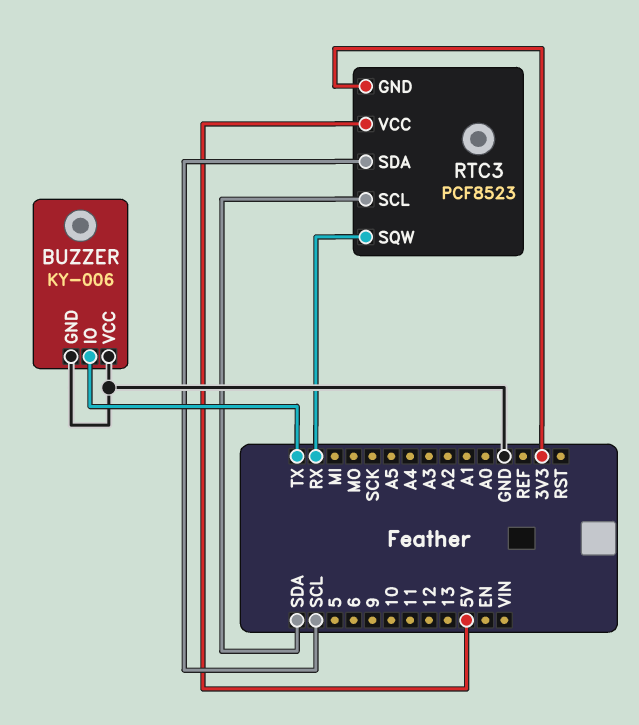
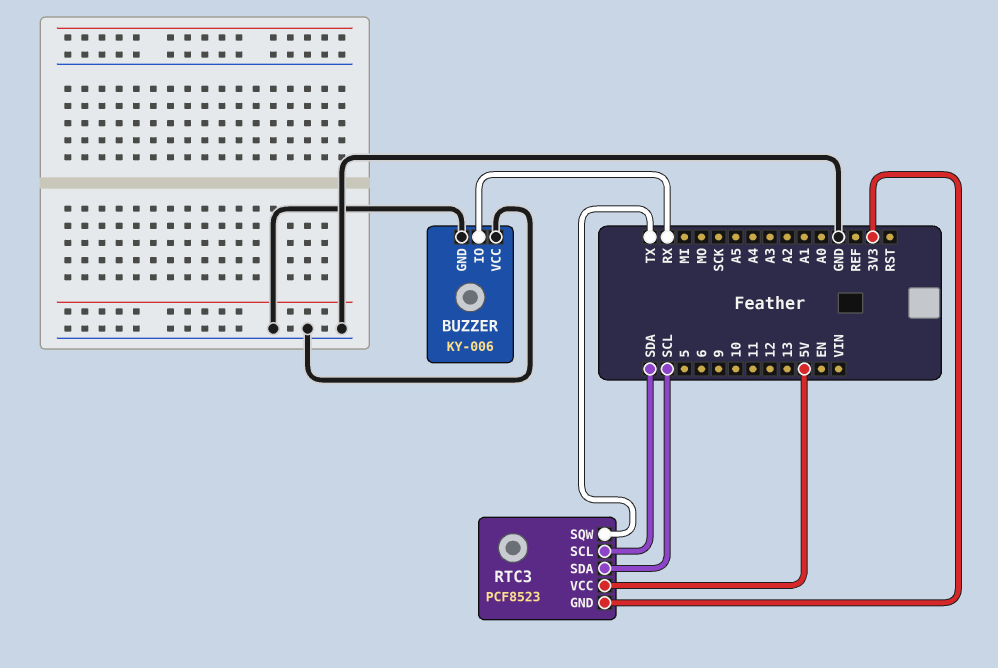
BUZZER pin IO: TX -> RX
RTC3 pin SQW: RX -> TX

